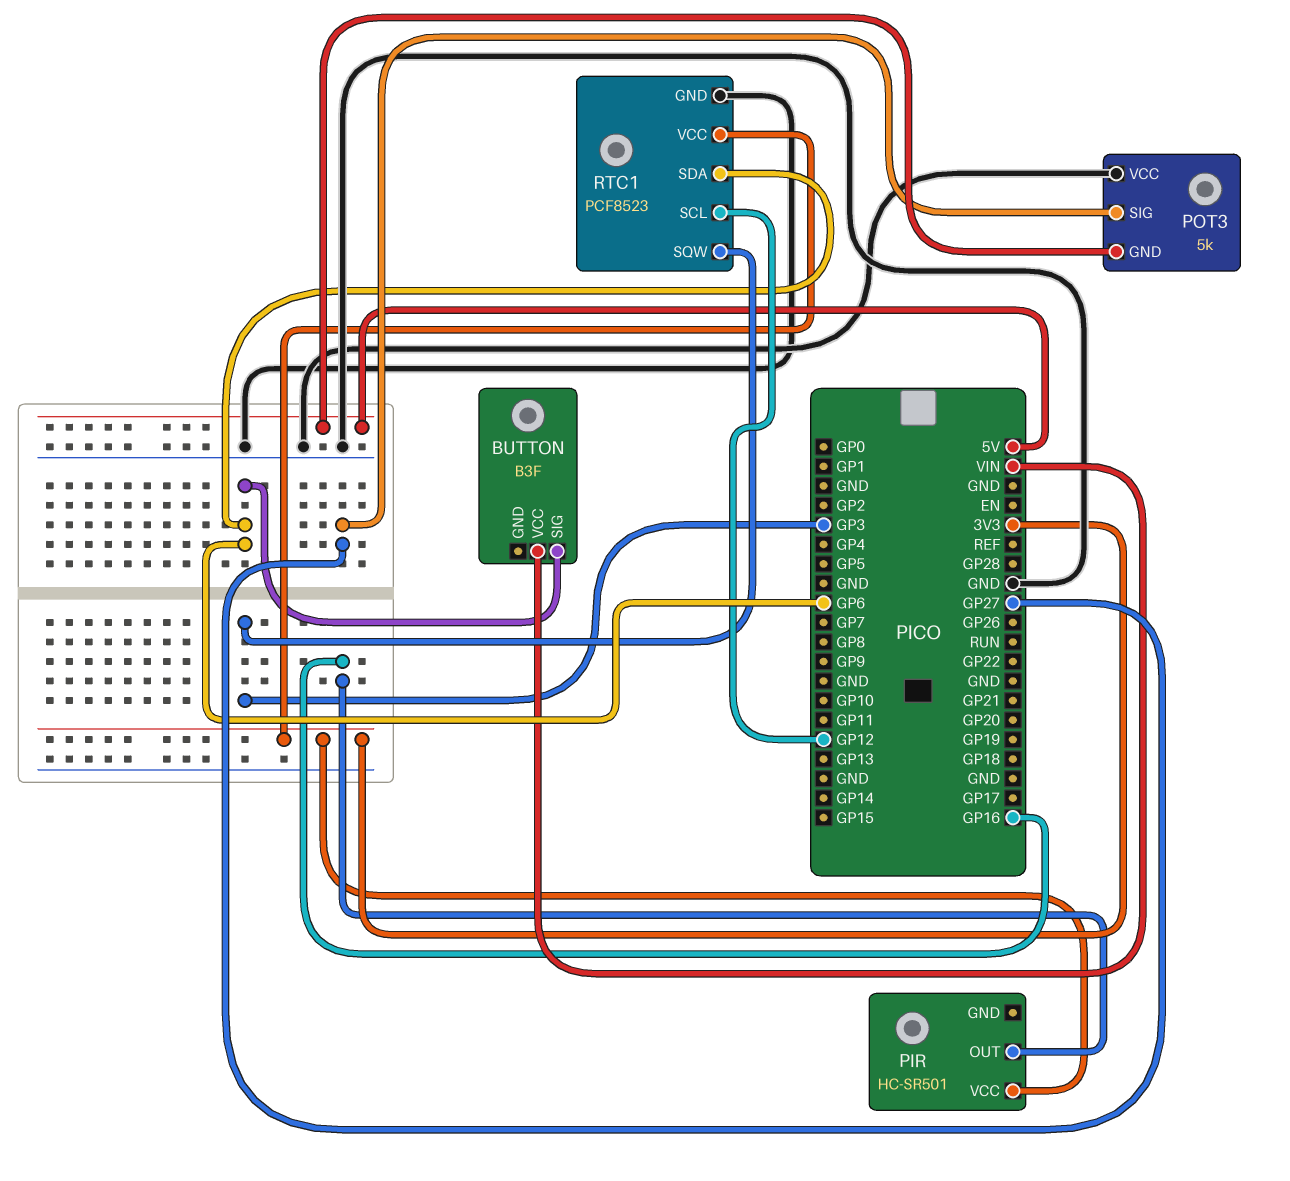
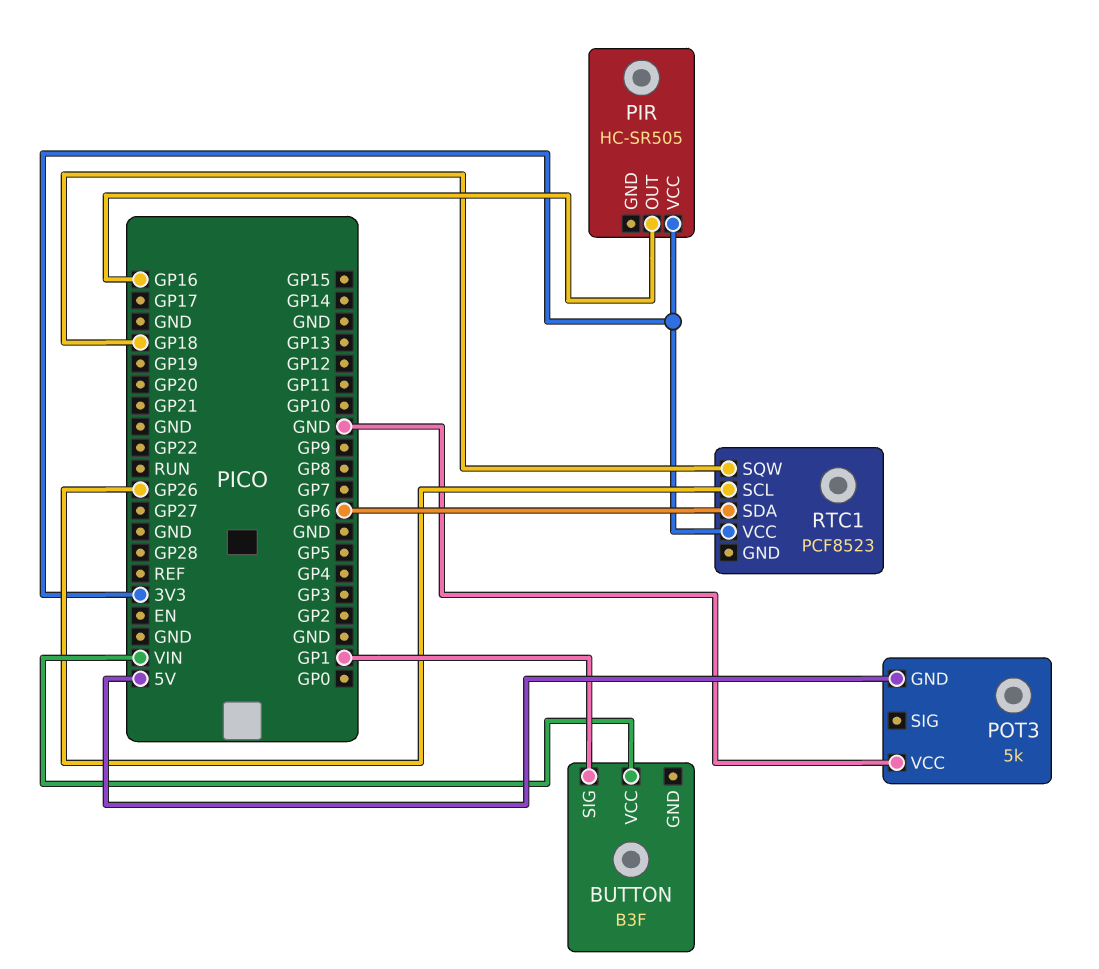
BUTTON pin SIG: GP6 -> GP1
PIR: HC-SR501 -> HC-SR505
POT3 pin SIG: GP27 -> none
RTC1 pin GND: GND -> none
RTC1 pin SCL: GP12 -> GP26
RTC1 pin SQW: GP3 -> GP18

